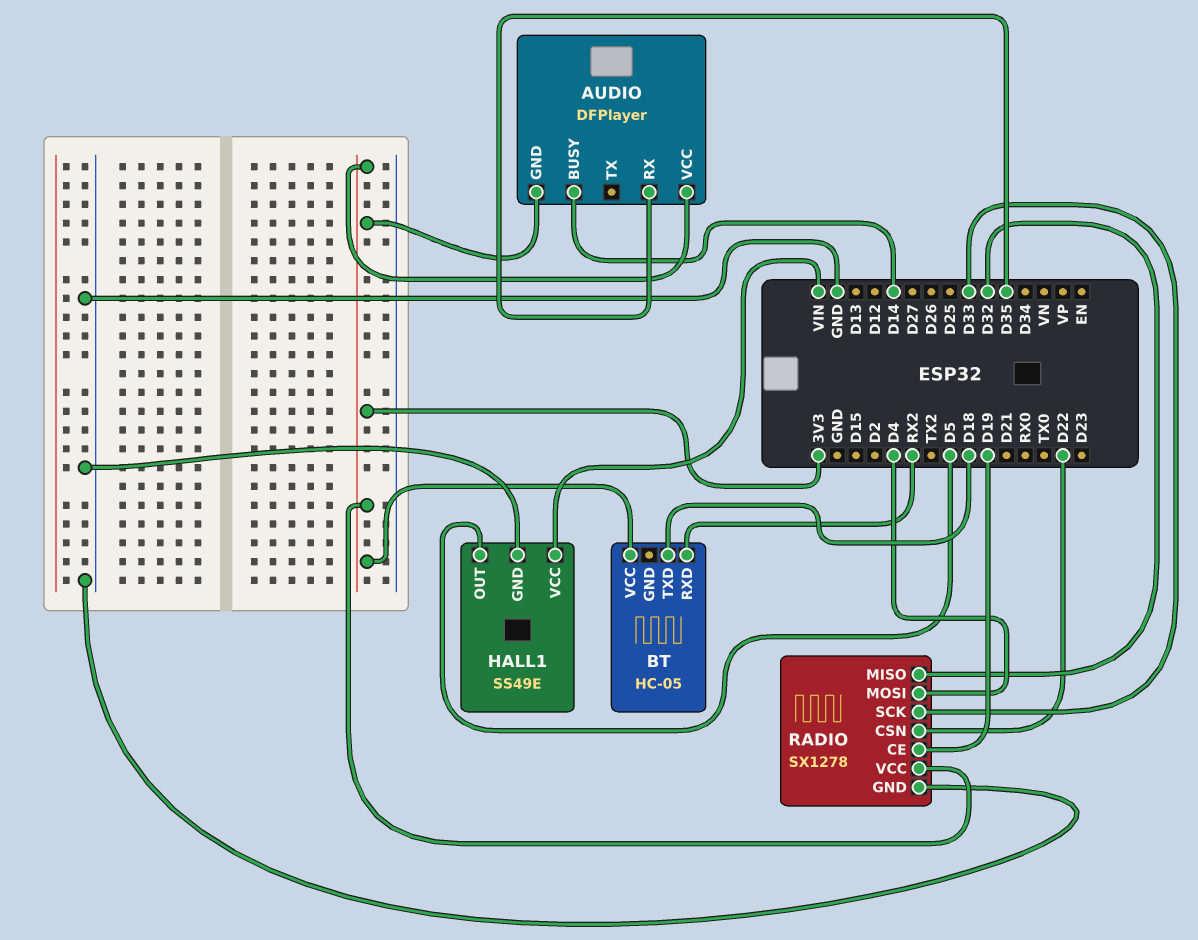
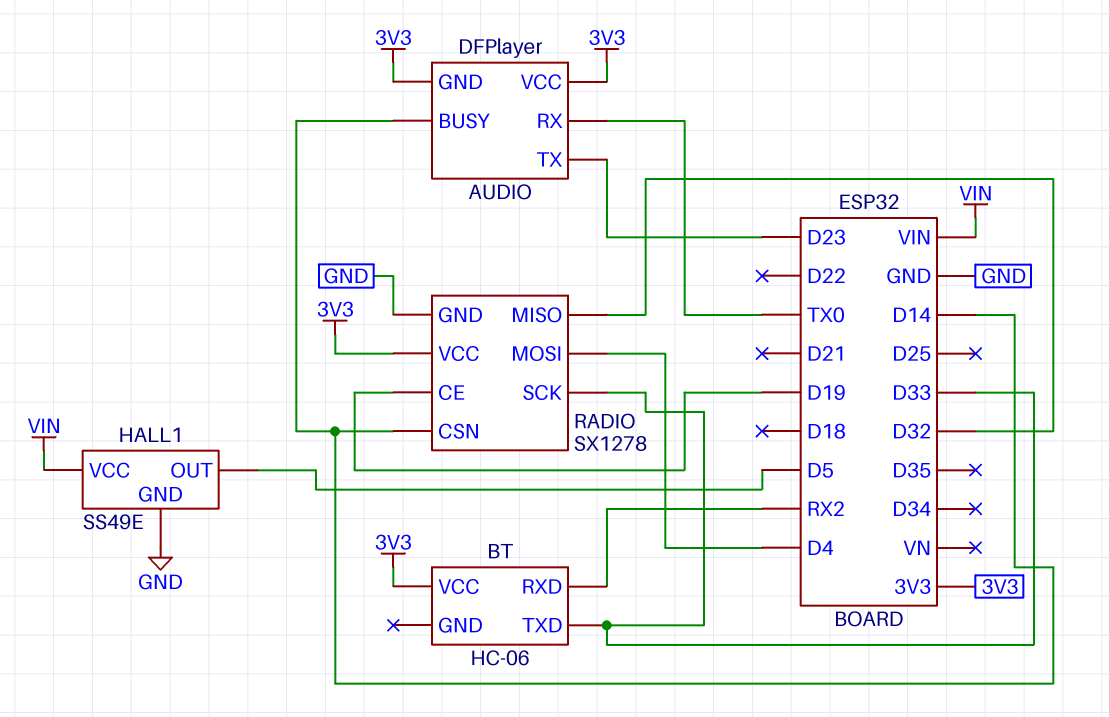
AUDIO pin RX: D35 -> TX0
AUDIO pin TX: none -> D23
BT: HC-05 -> HC-06
BT pin TXD: D18 -> D33
RADIO pin CSN: D22 -> D14

